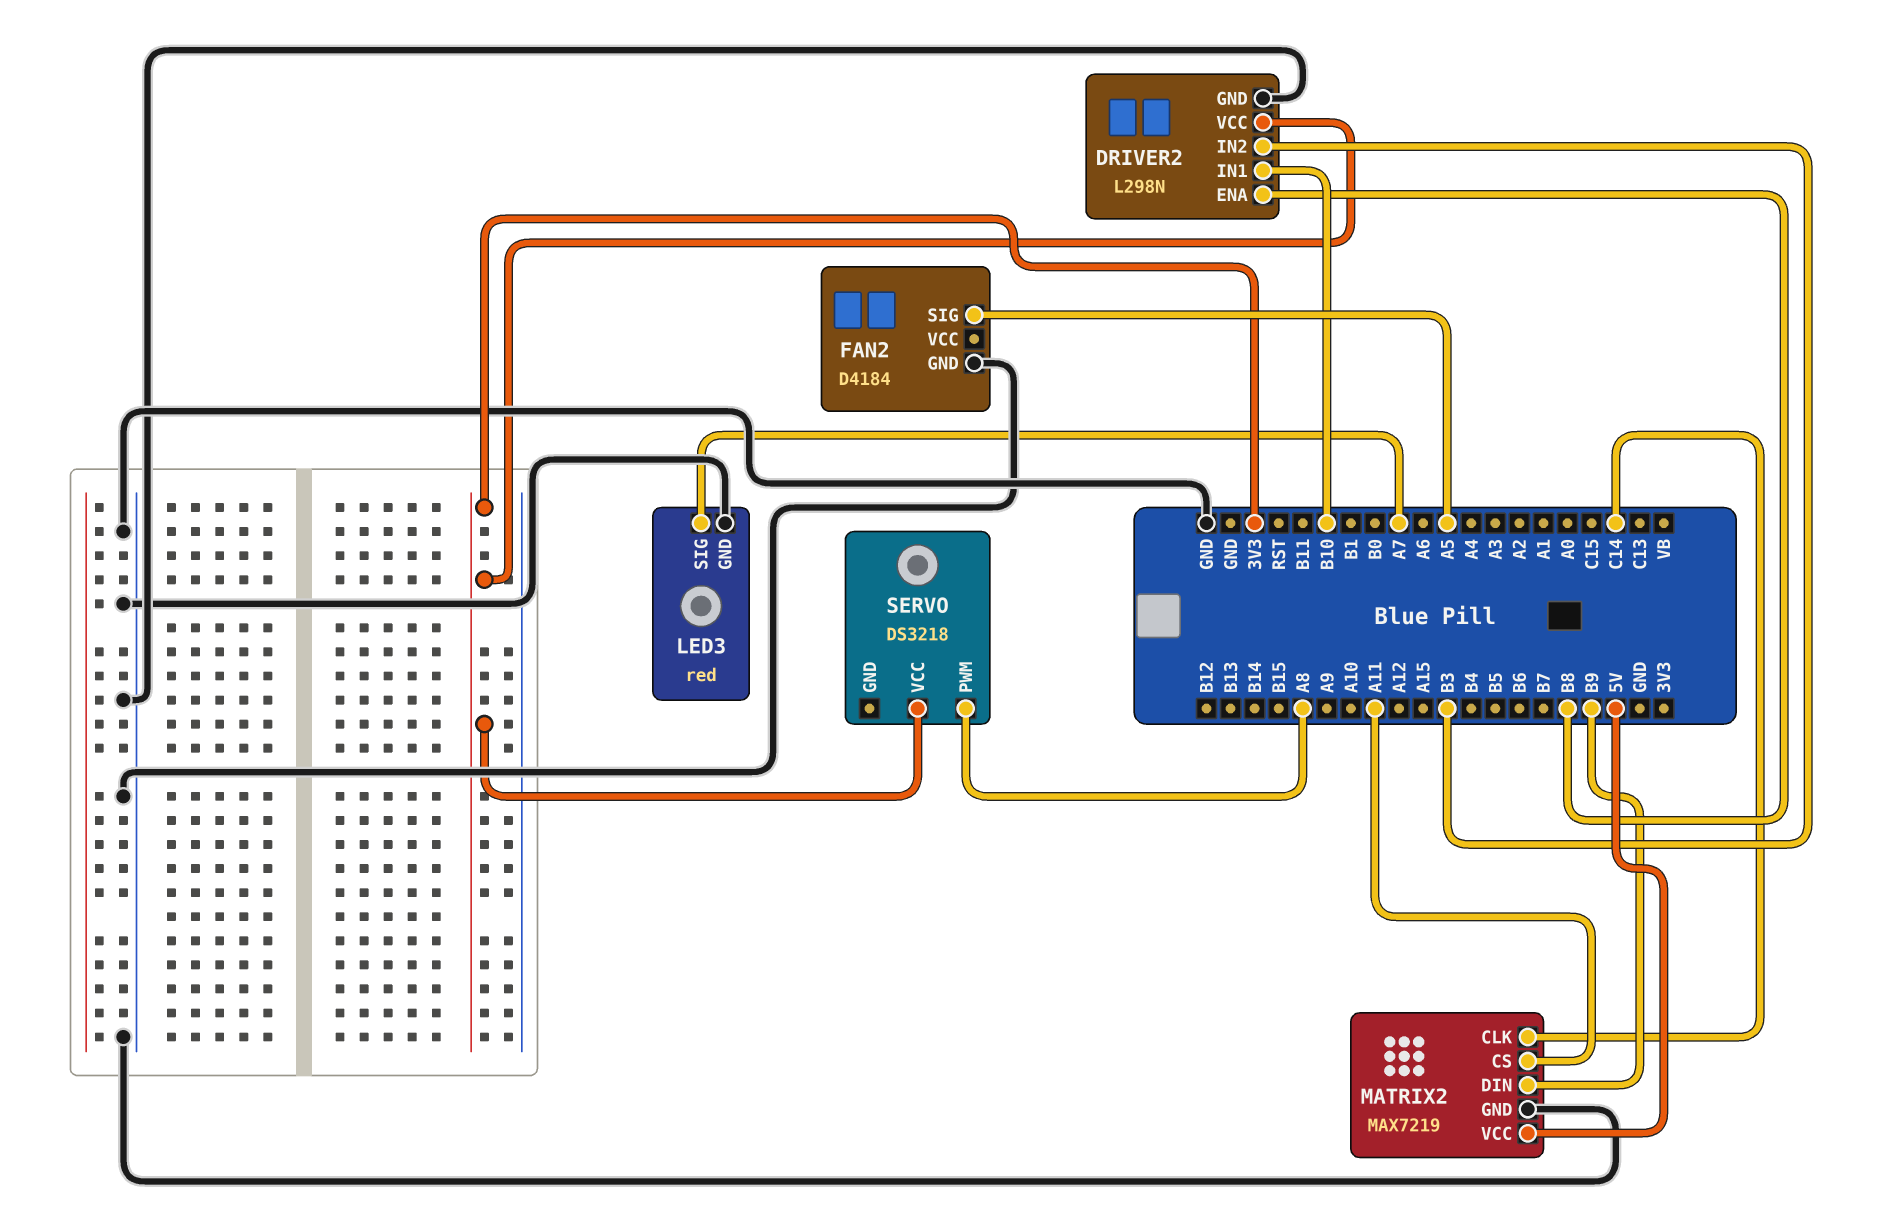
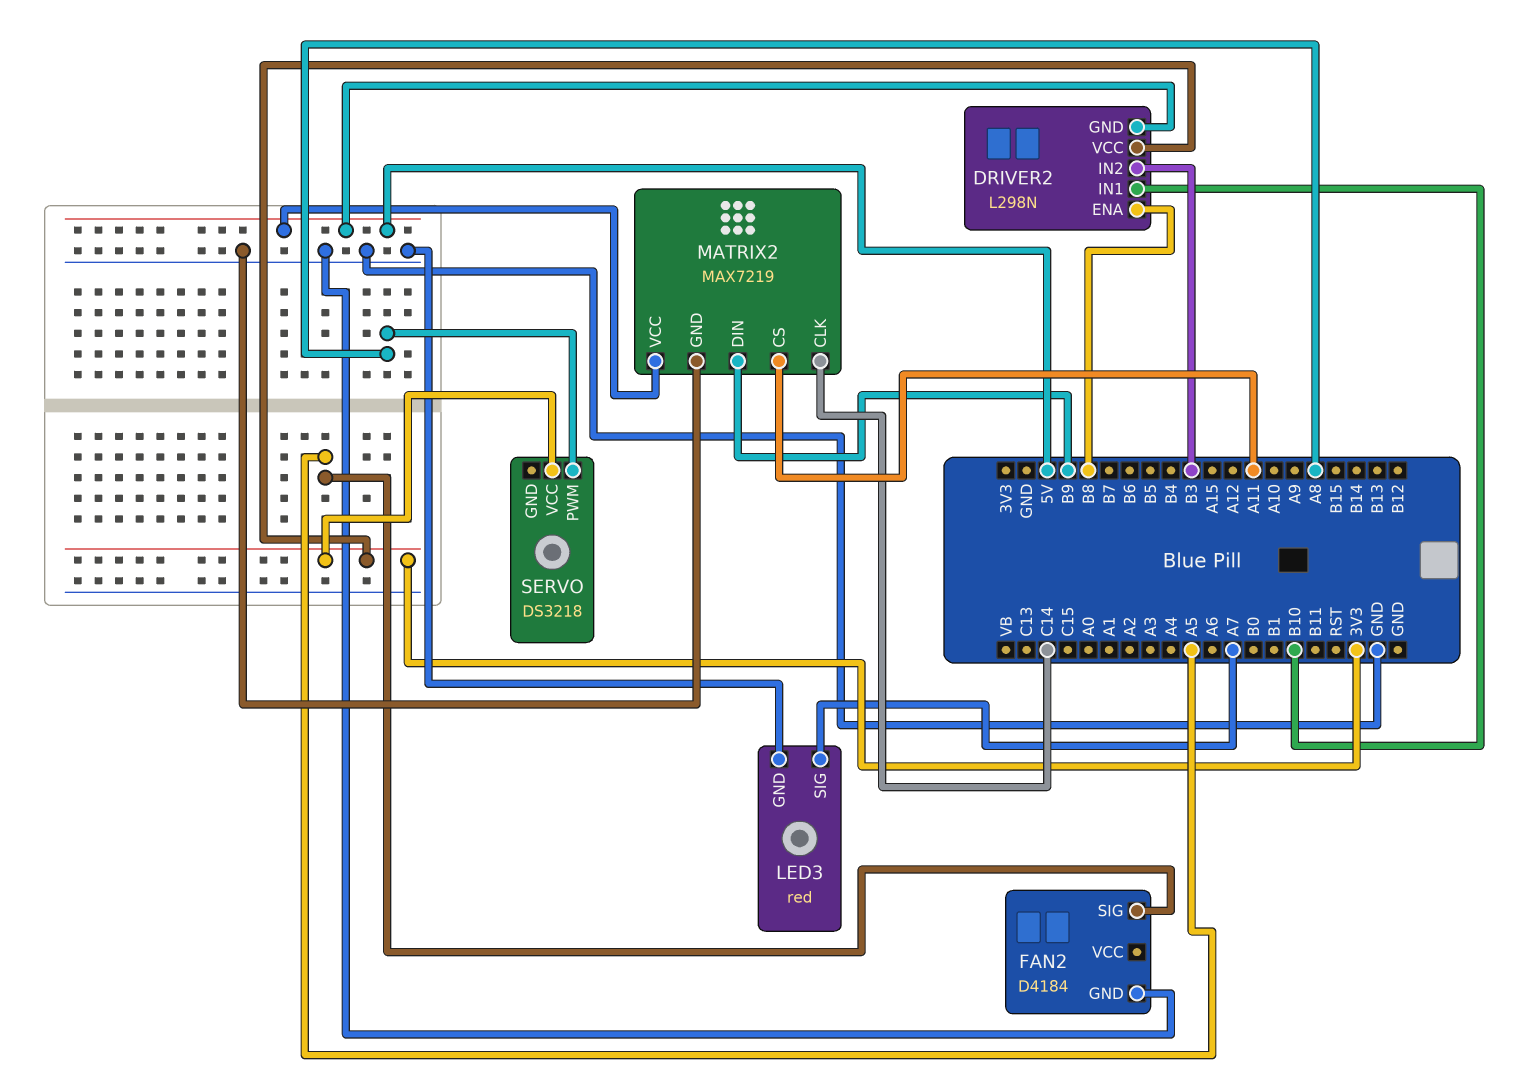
DRIVER2 pin GND: GND -> 5V

